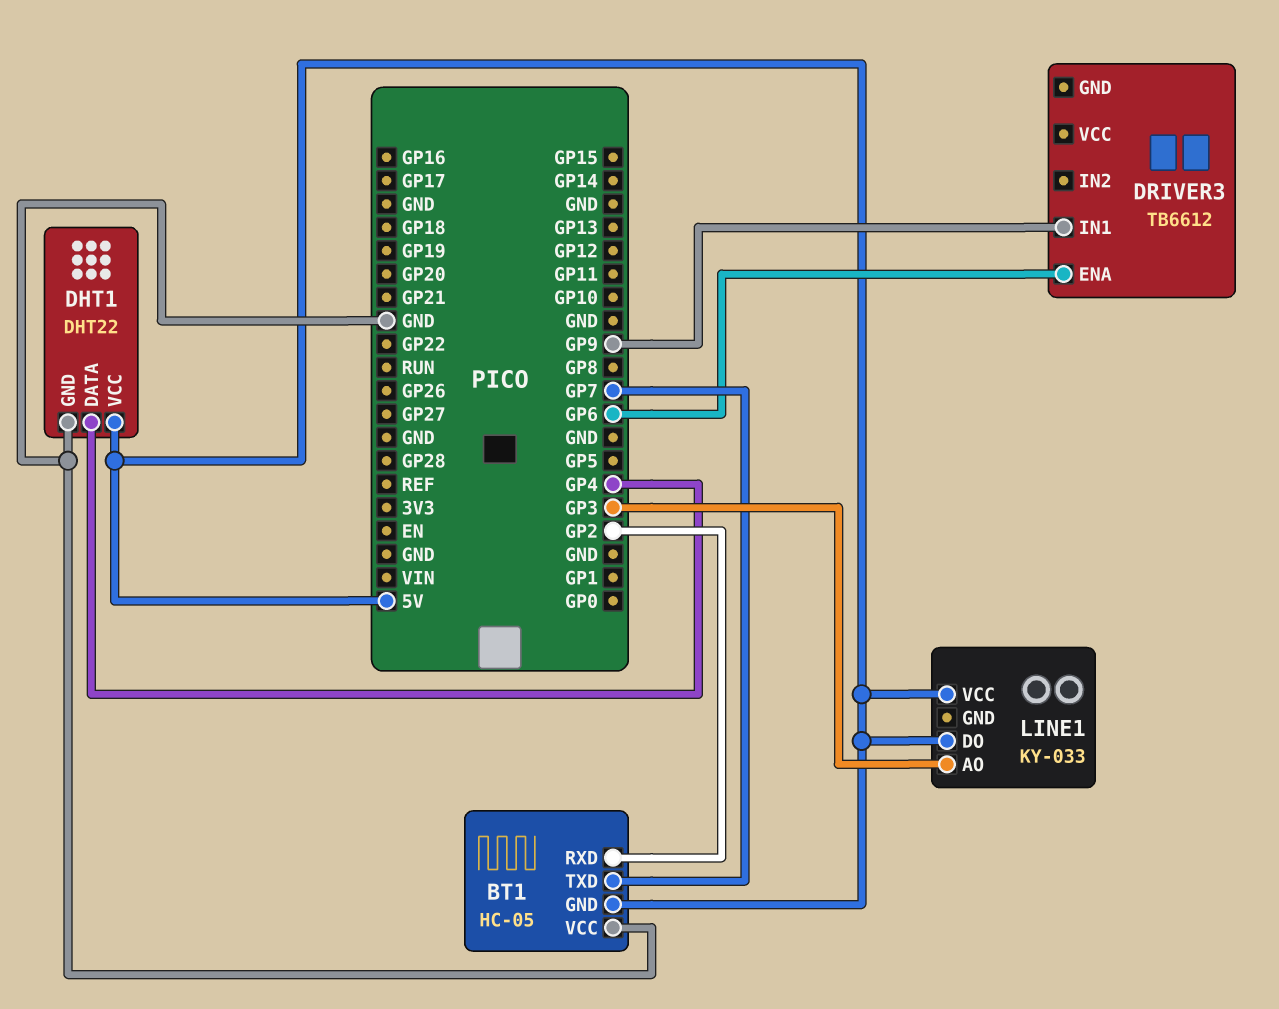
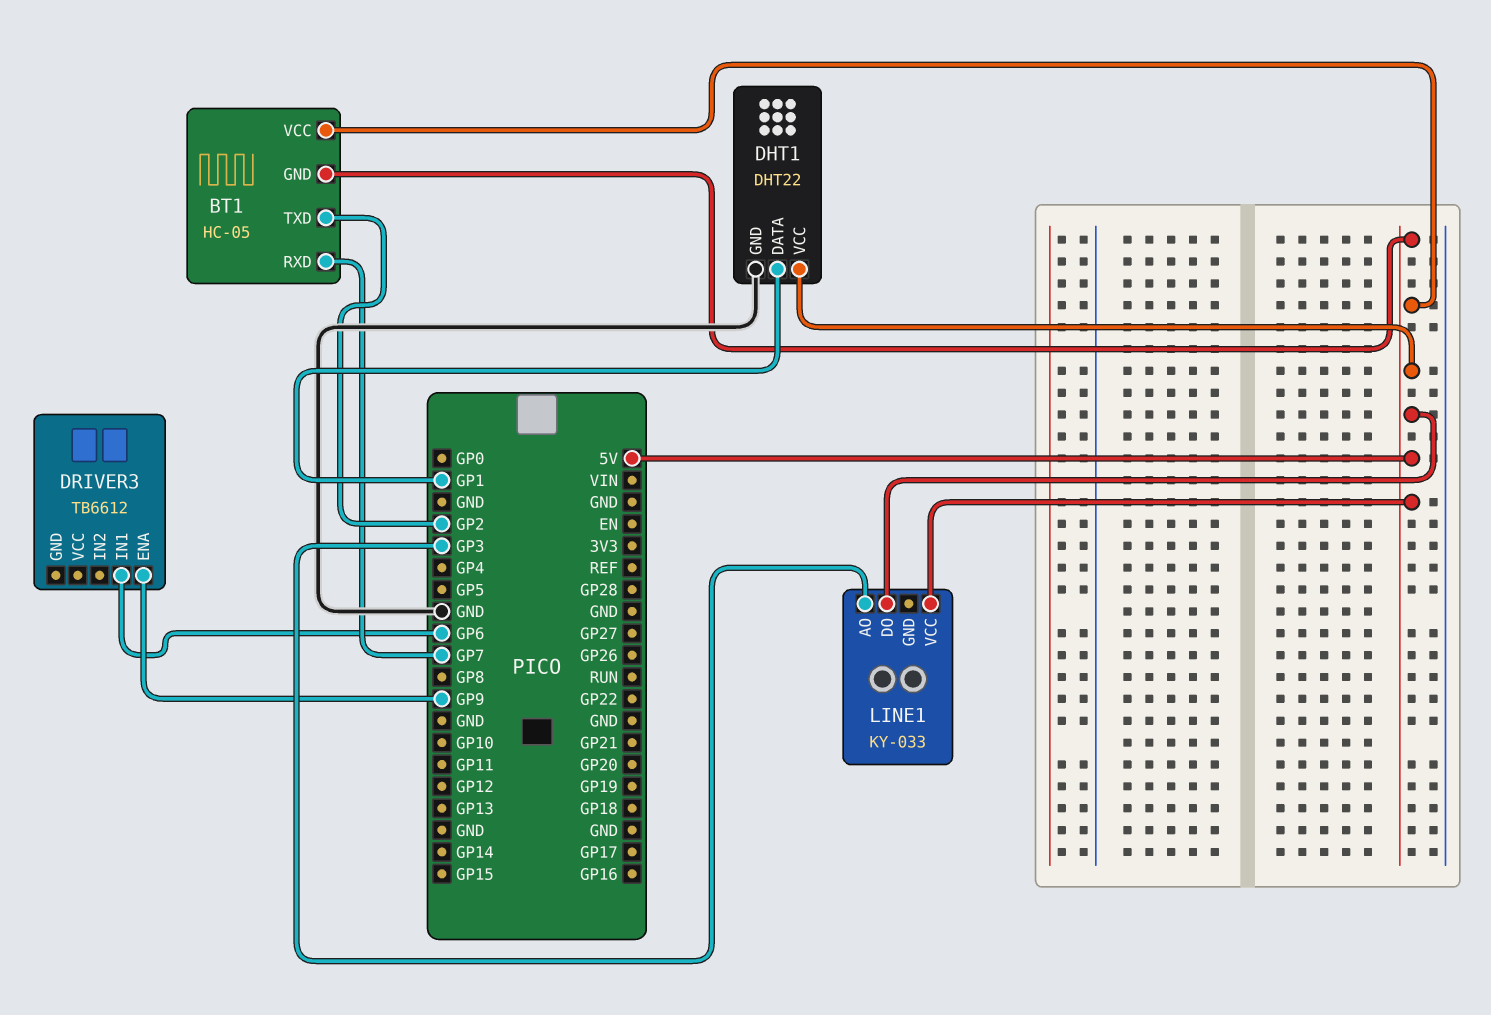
BT1 pin RXD: GP2 -> GP7
BT1 pin TXD: GP7 -> GP2
BT1 pin VCC: GND -> 5V
DHT1 pin DATA: GP4 -> GP1
DRIVER3 pin ENA: GP6 -> GP9
DRIVER3 pin IN1: GP9 -> GP6

